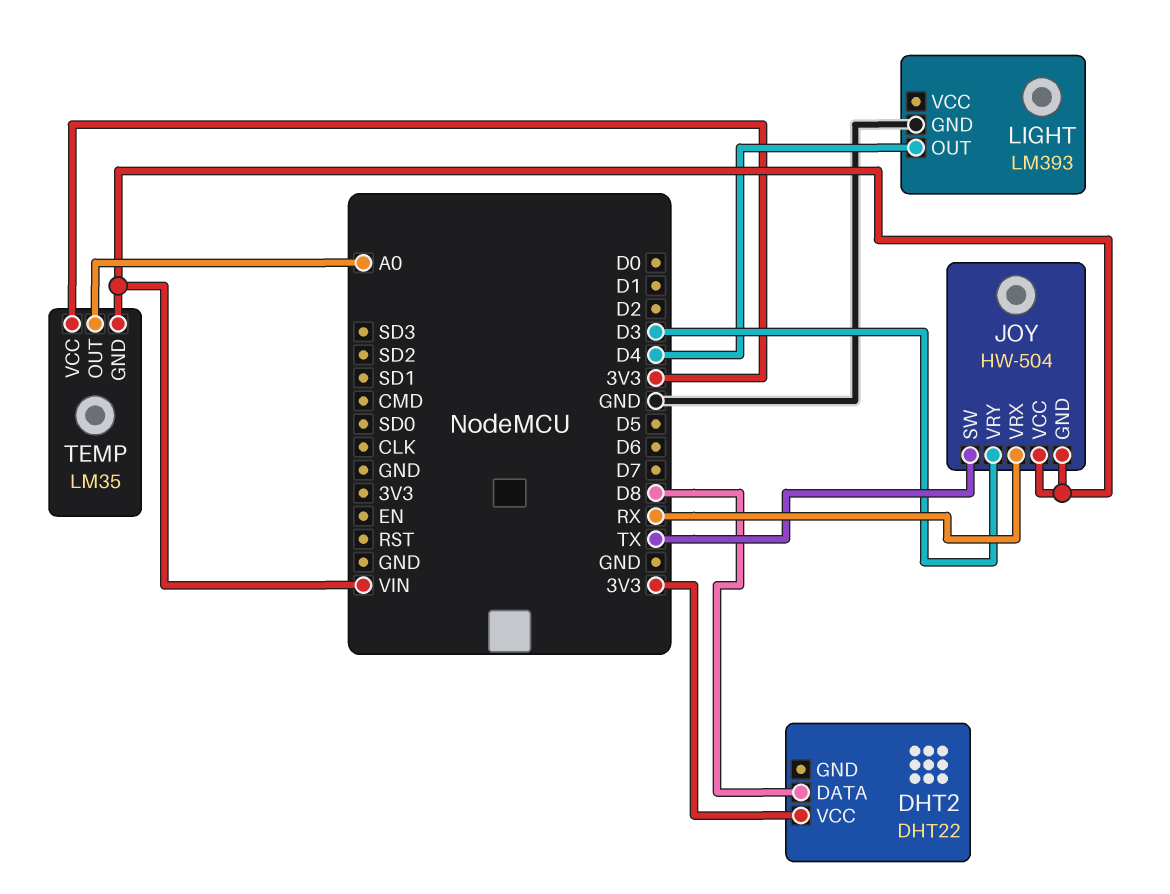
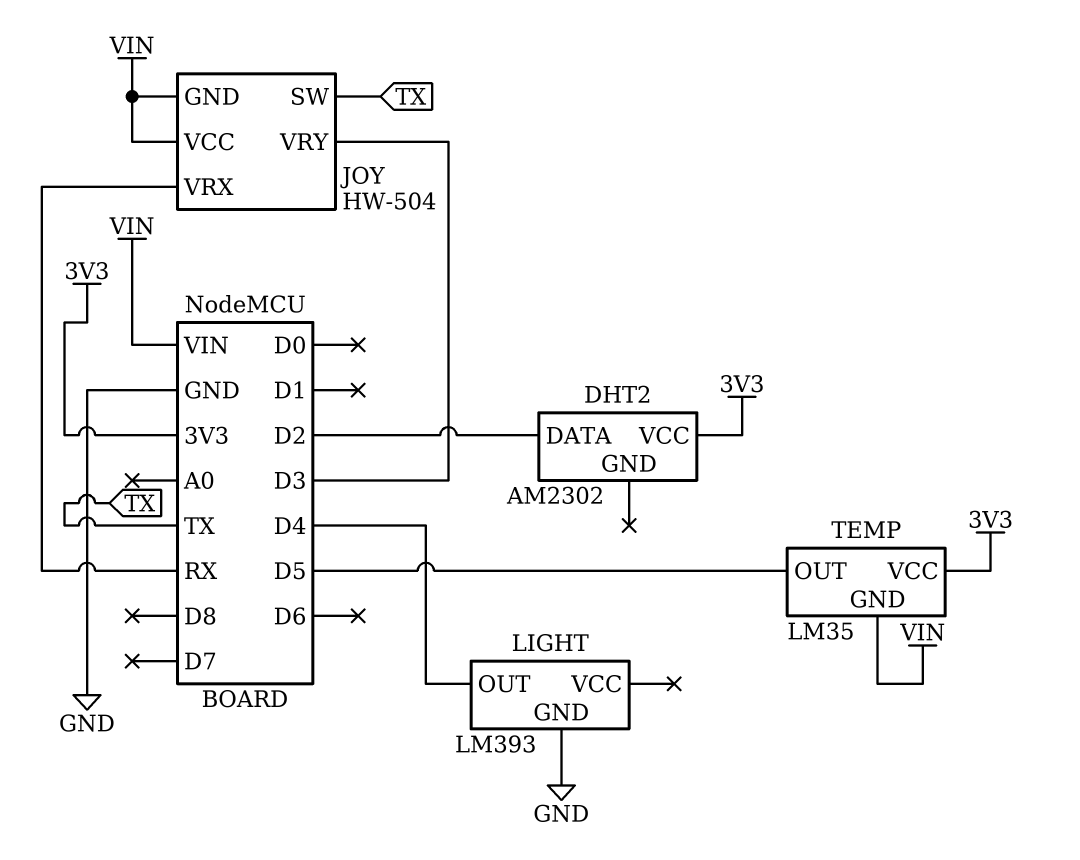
DHT2: DHT22 -> AM2302
DHT2 pin DATA: D8 -> D2
TEMP pin OUT: A0 -> D5

